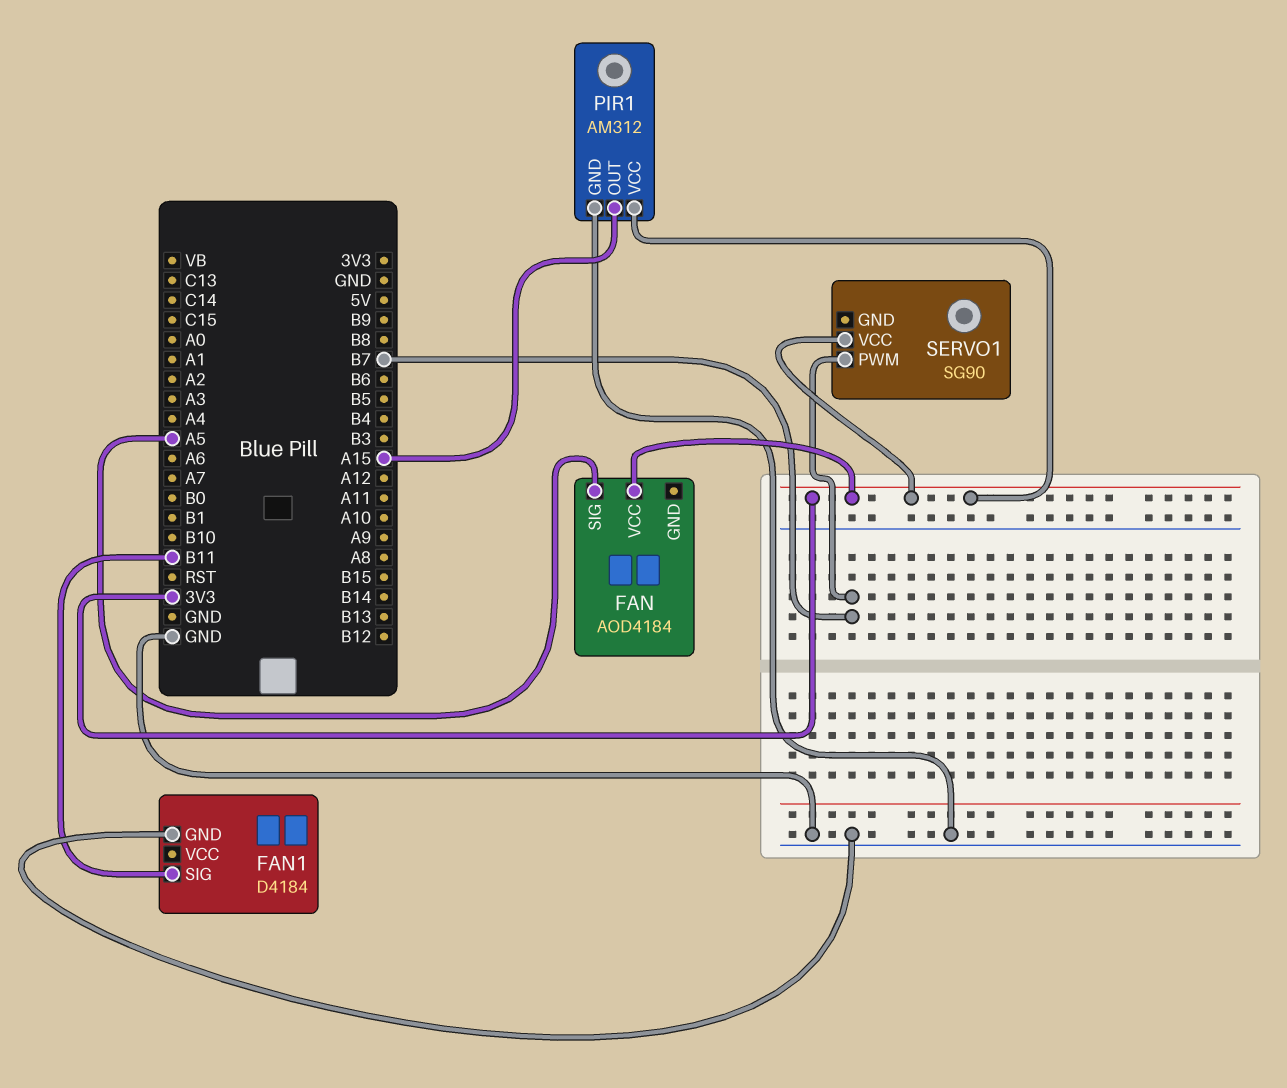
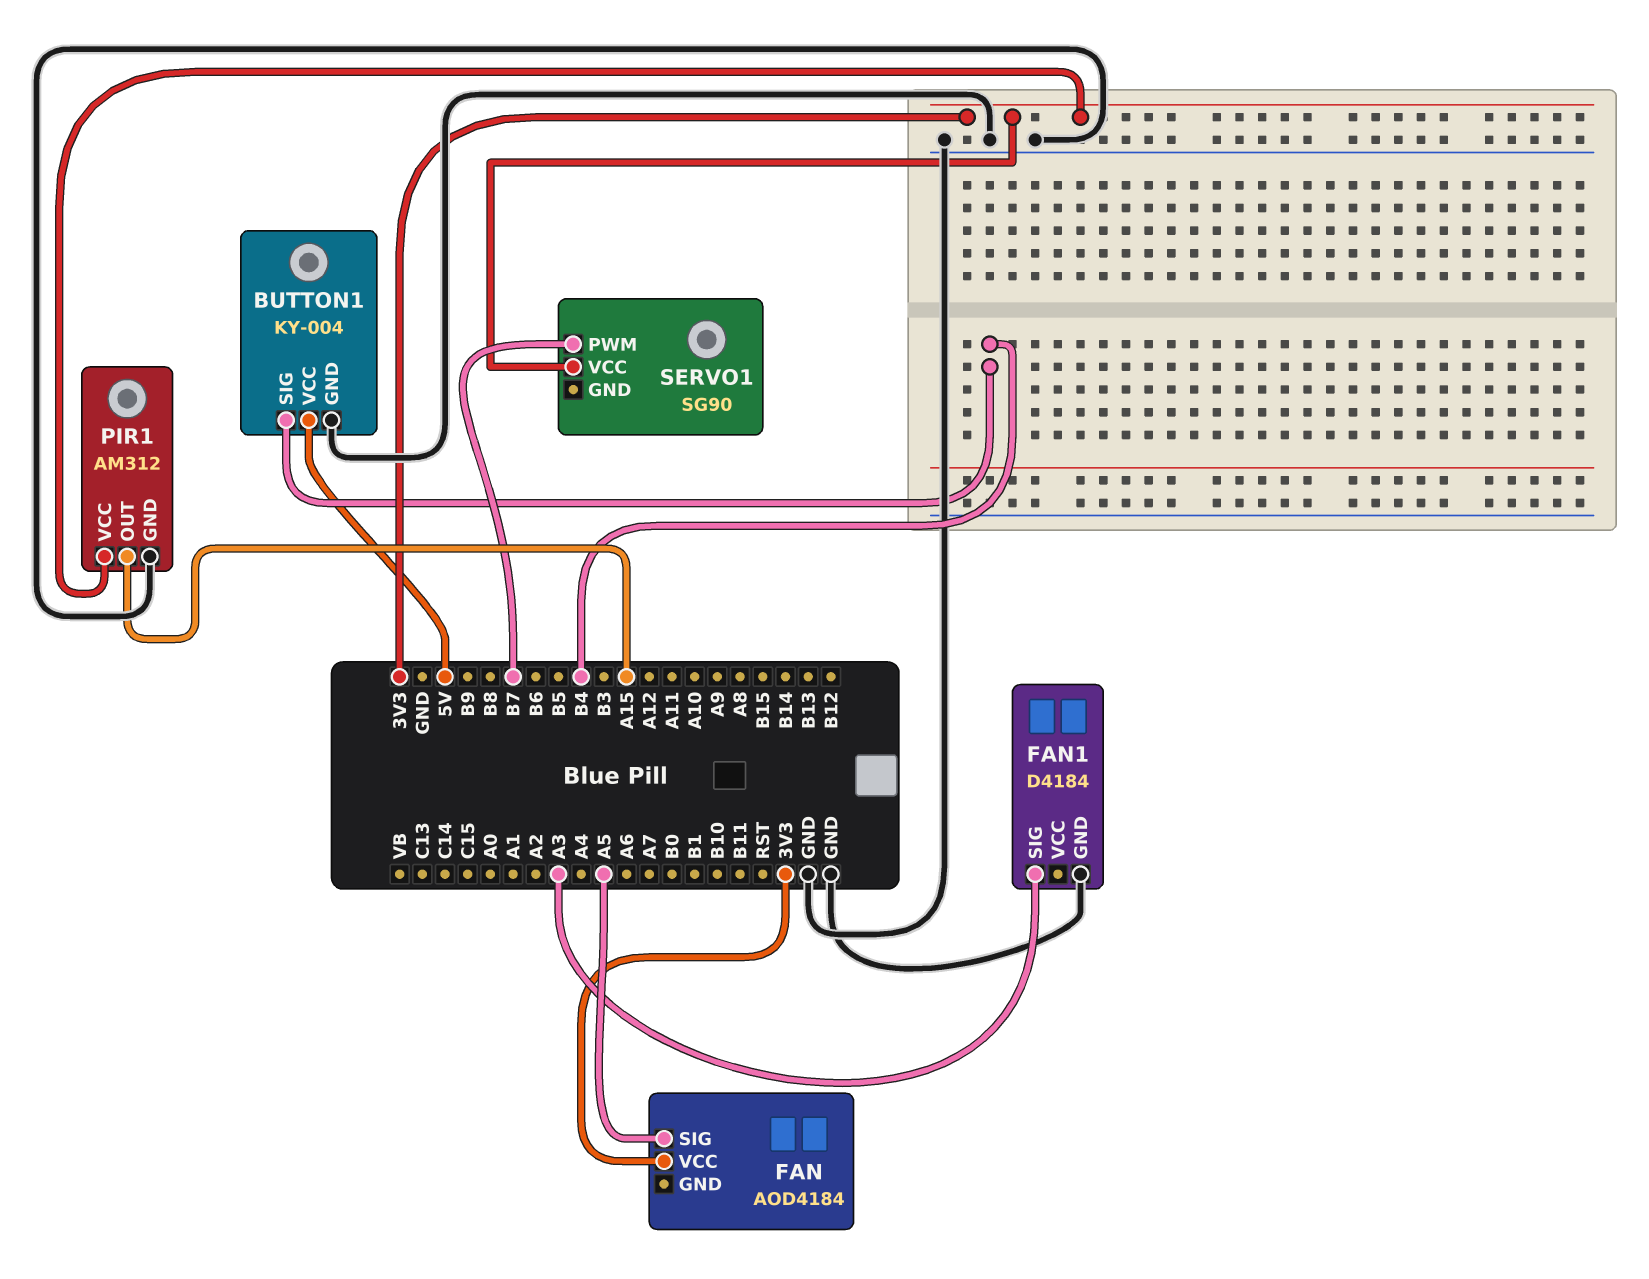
BUTTON1: none -> KY-004
BUTTON1 pin GND: none -> GND
BUTTON1 pin SIG: none -> B4
BUTTON1 pin VCC: none -> 5V
FAN1 pin SIG: B11 -> A3

